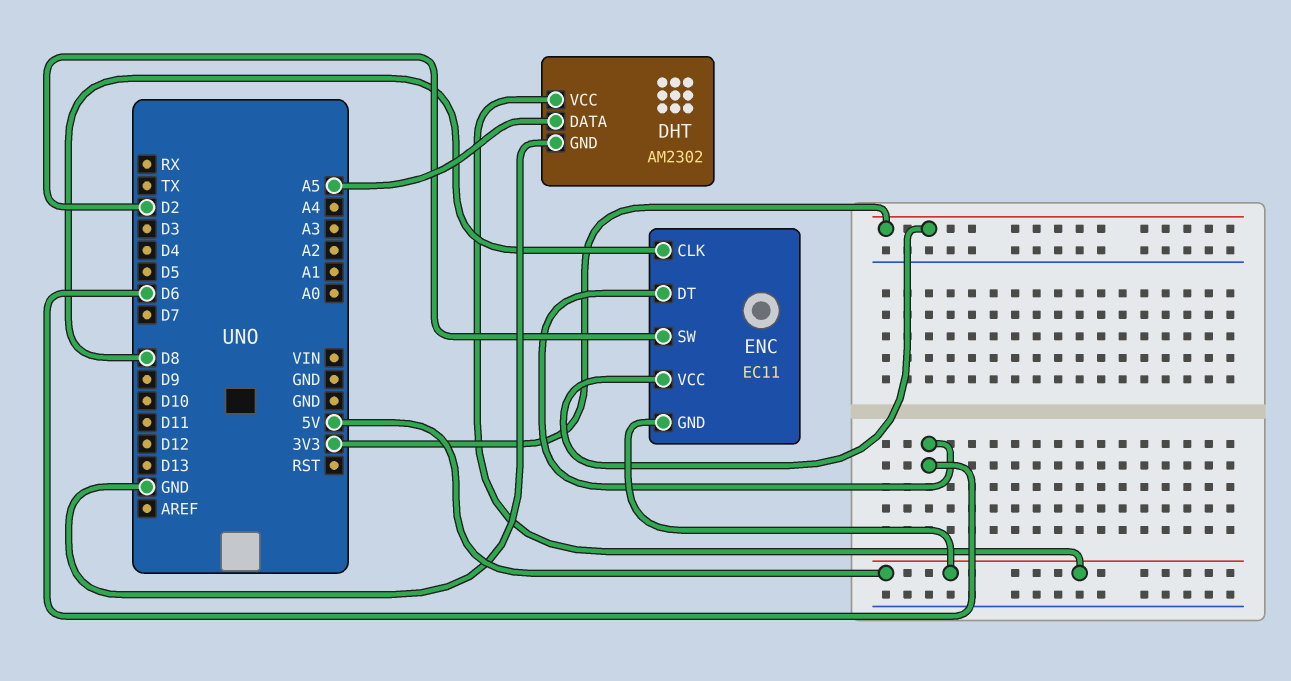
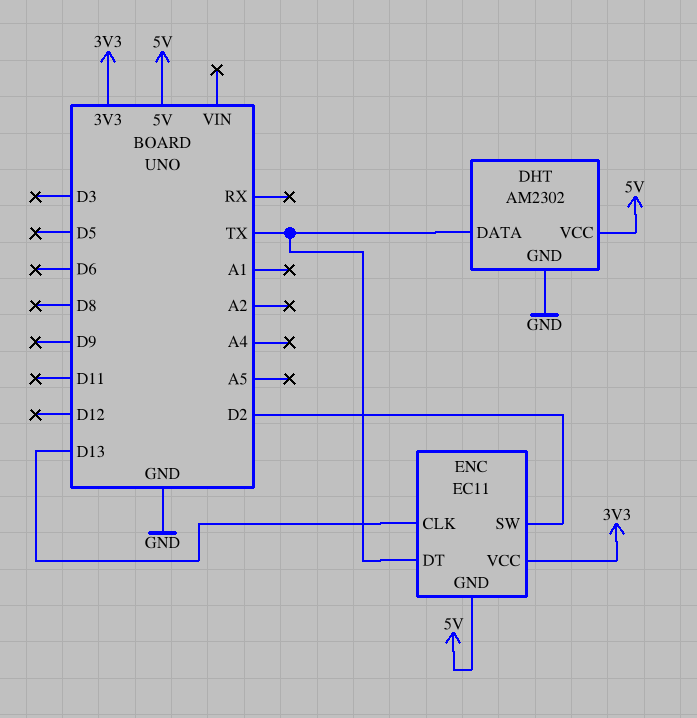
DHT pin DATA: A5 -> TX
ENC pin CLK: D8 -> D13
ENC pin DT: D6 -> TX

